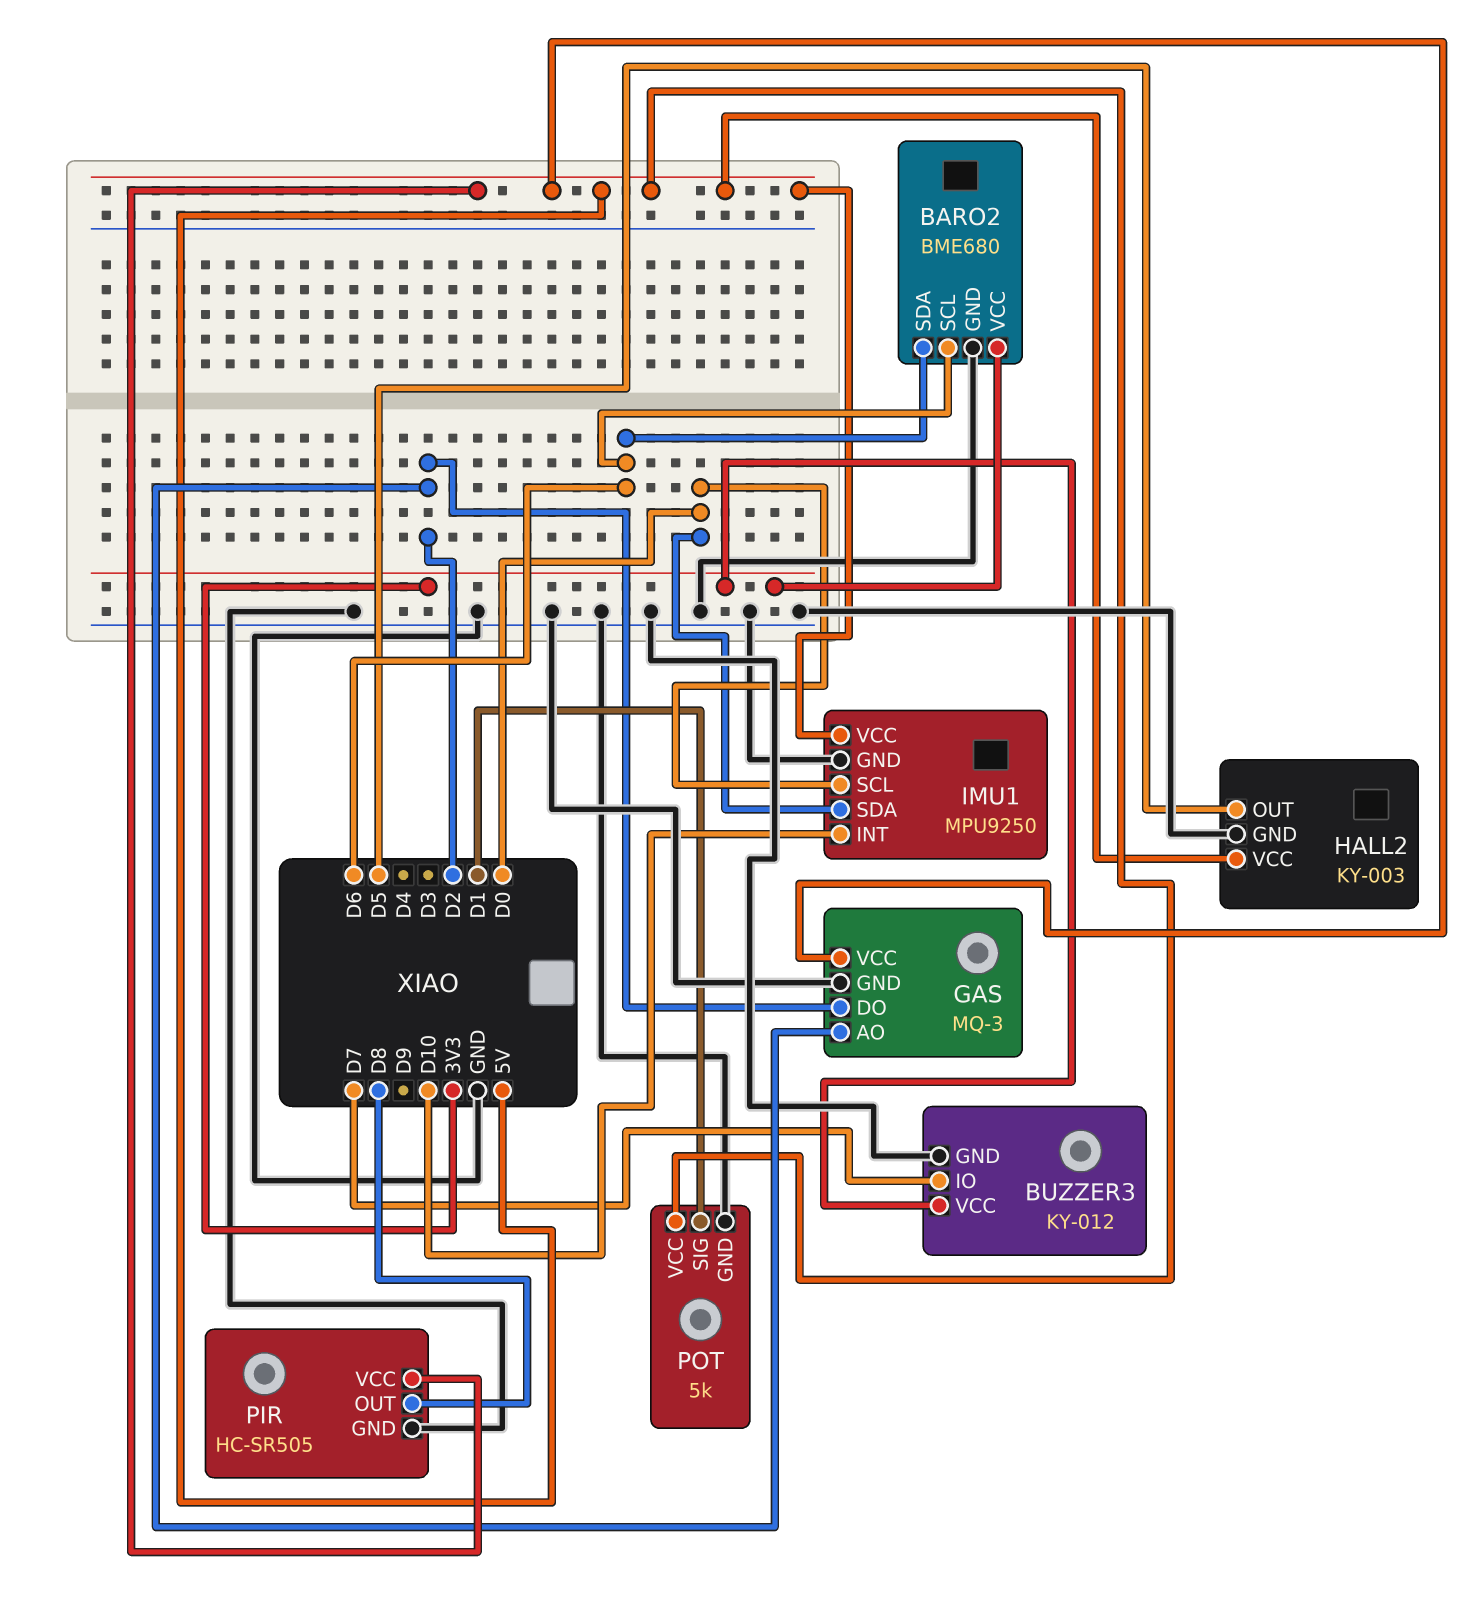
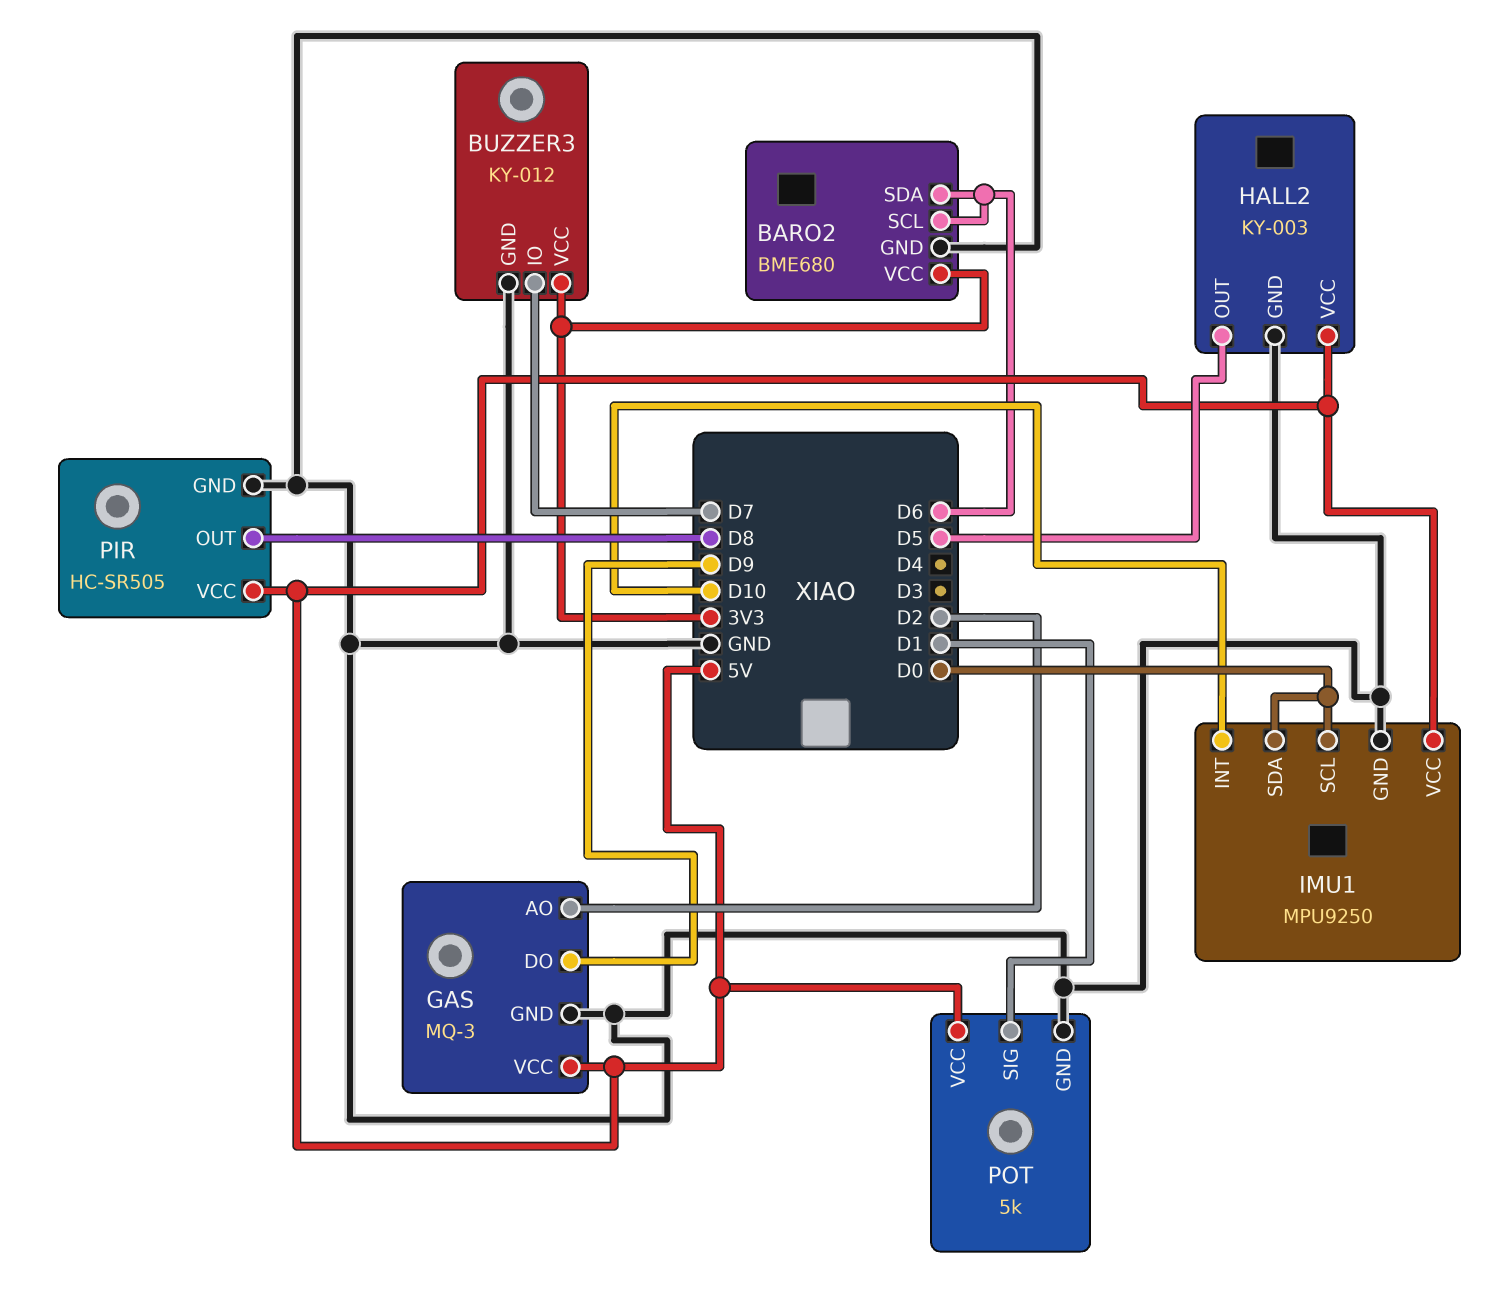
GAS pin DO: D2 -> D9

